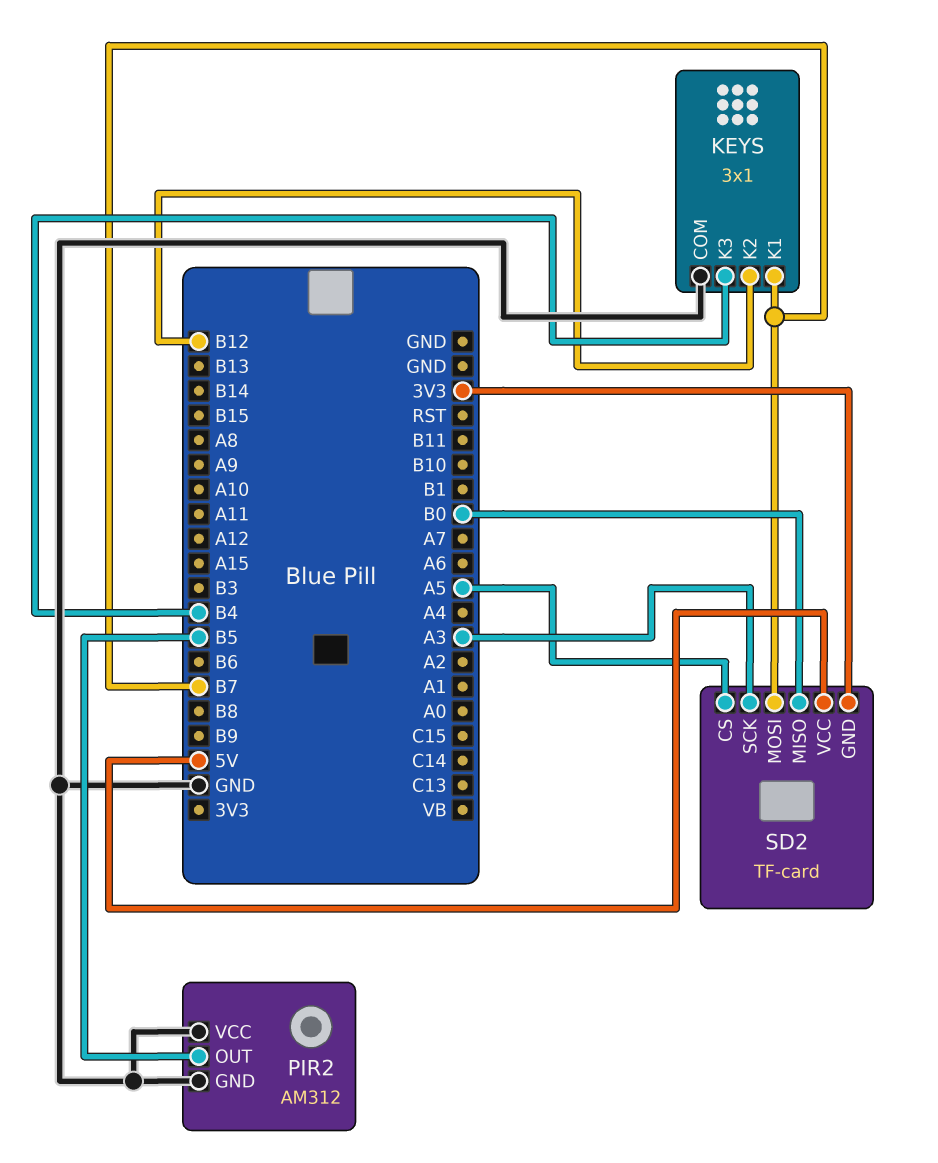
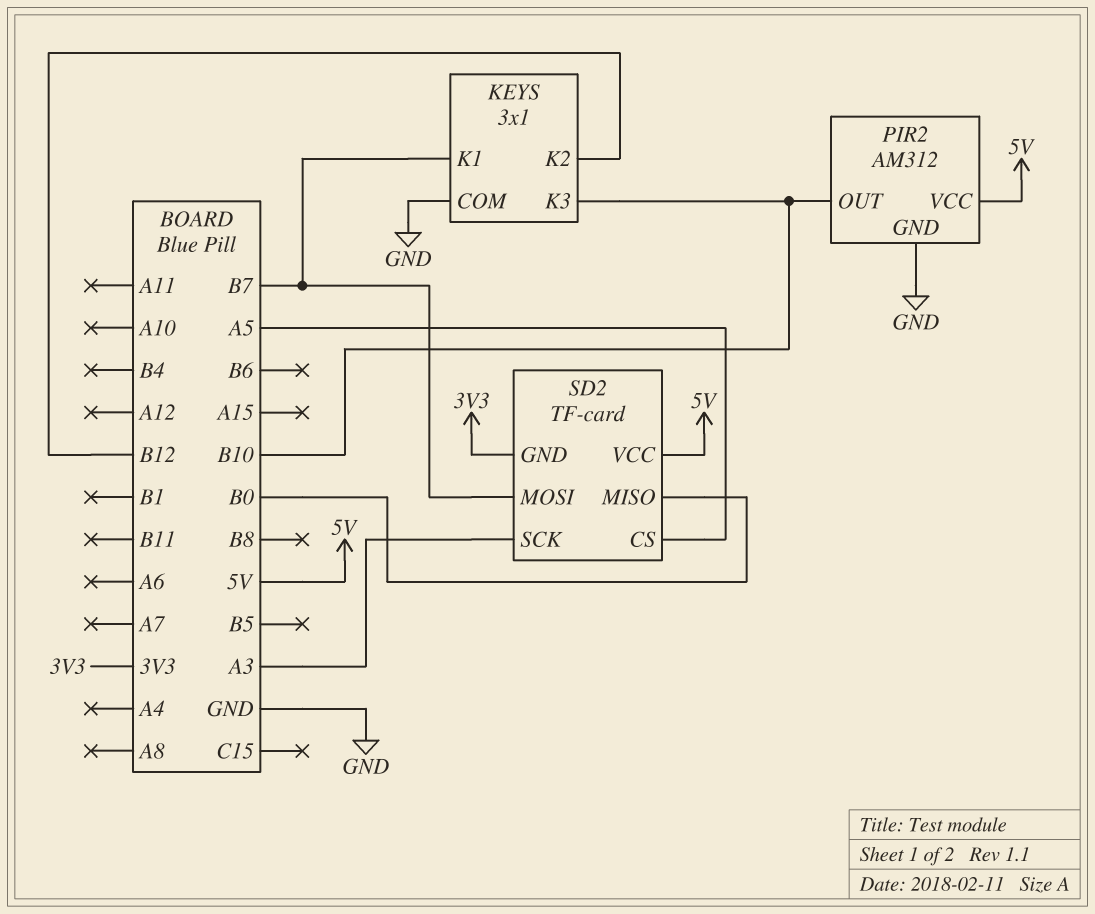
KEYS pin K3: B4 -> B10
PIR2 pin OUT: B5 -> B10
PIR2 pin VCC: GND -> 5V

